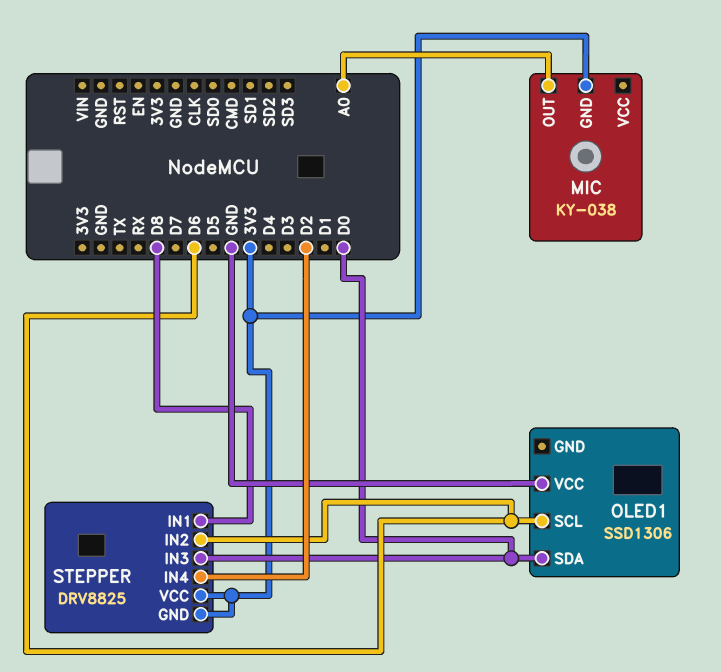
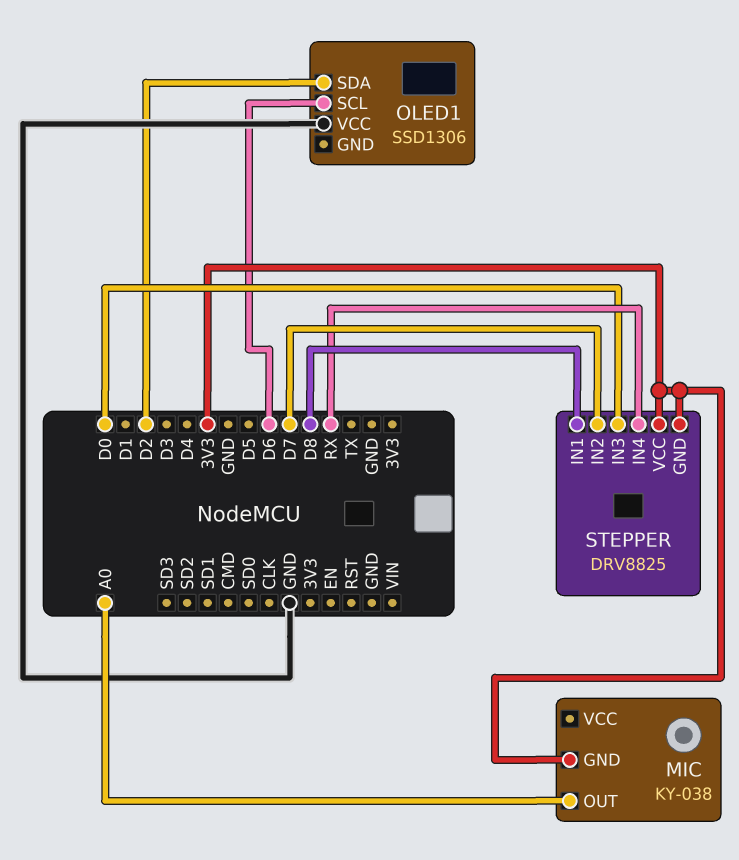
OLED1 pin SDA: D0 -> D2
STEPPER pin IN2: D6 -> D7
STEPPER pin IN4: D2 -> RX

